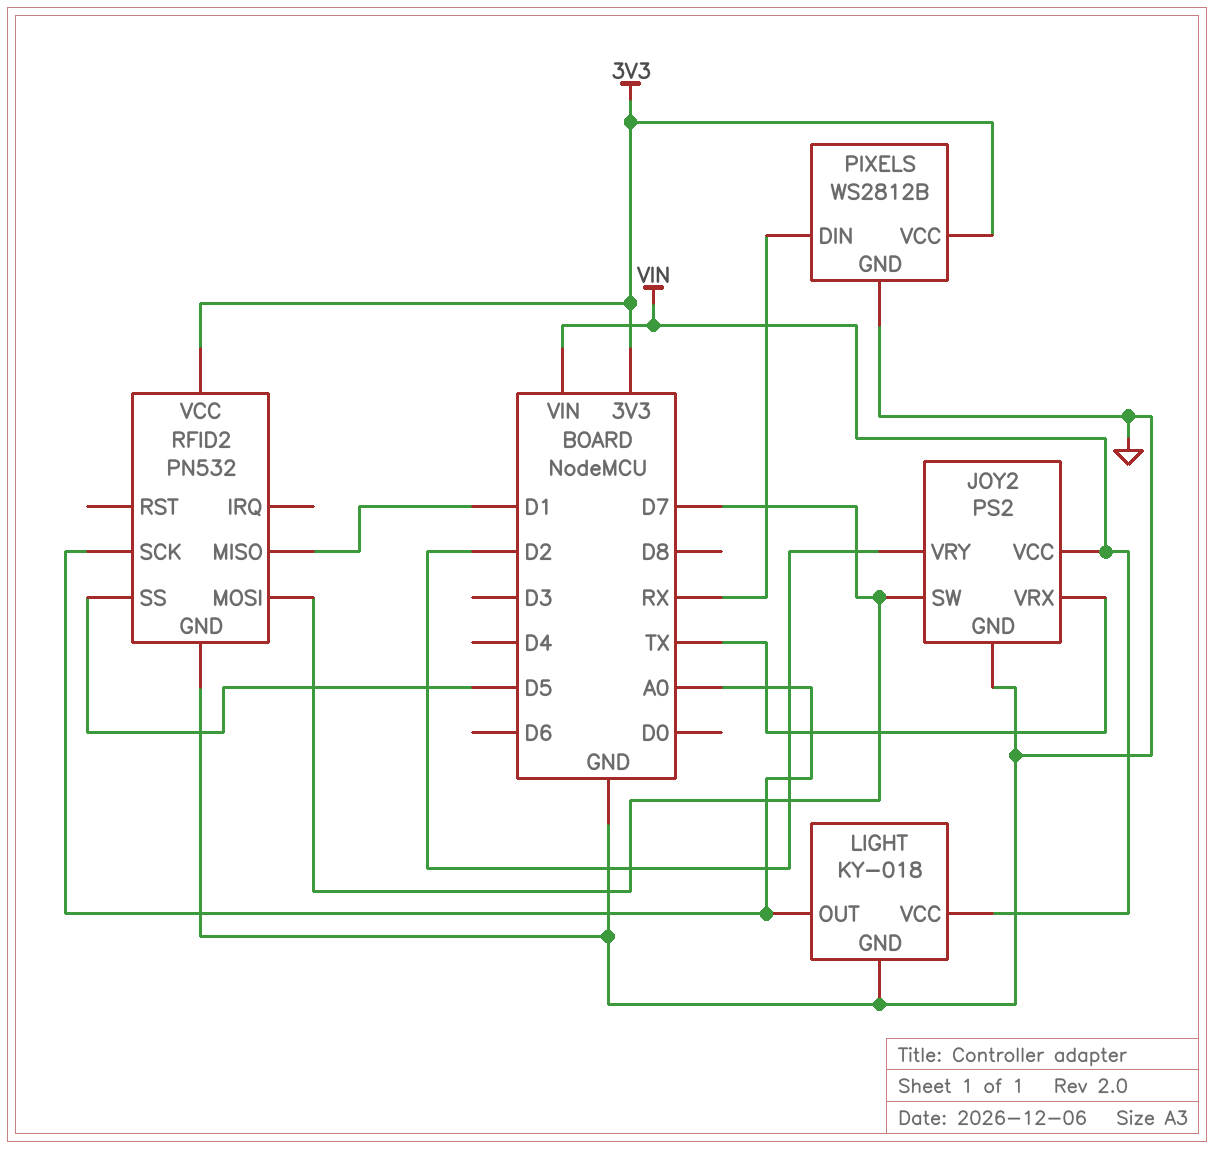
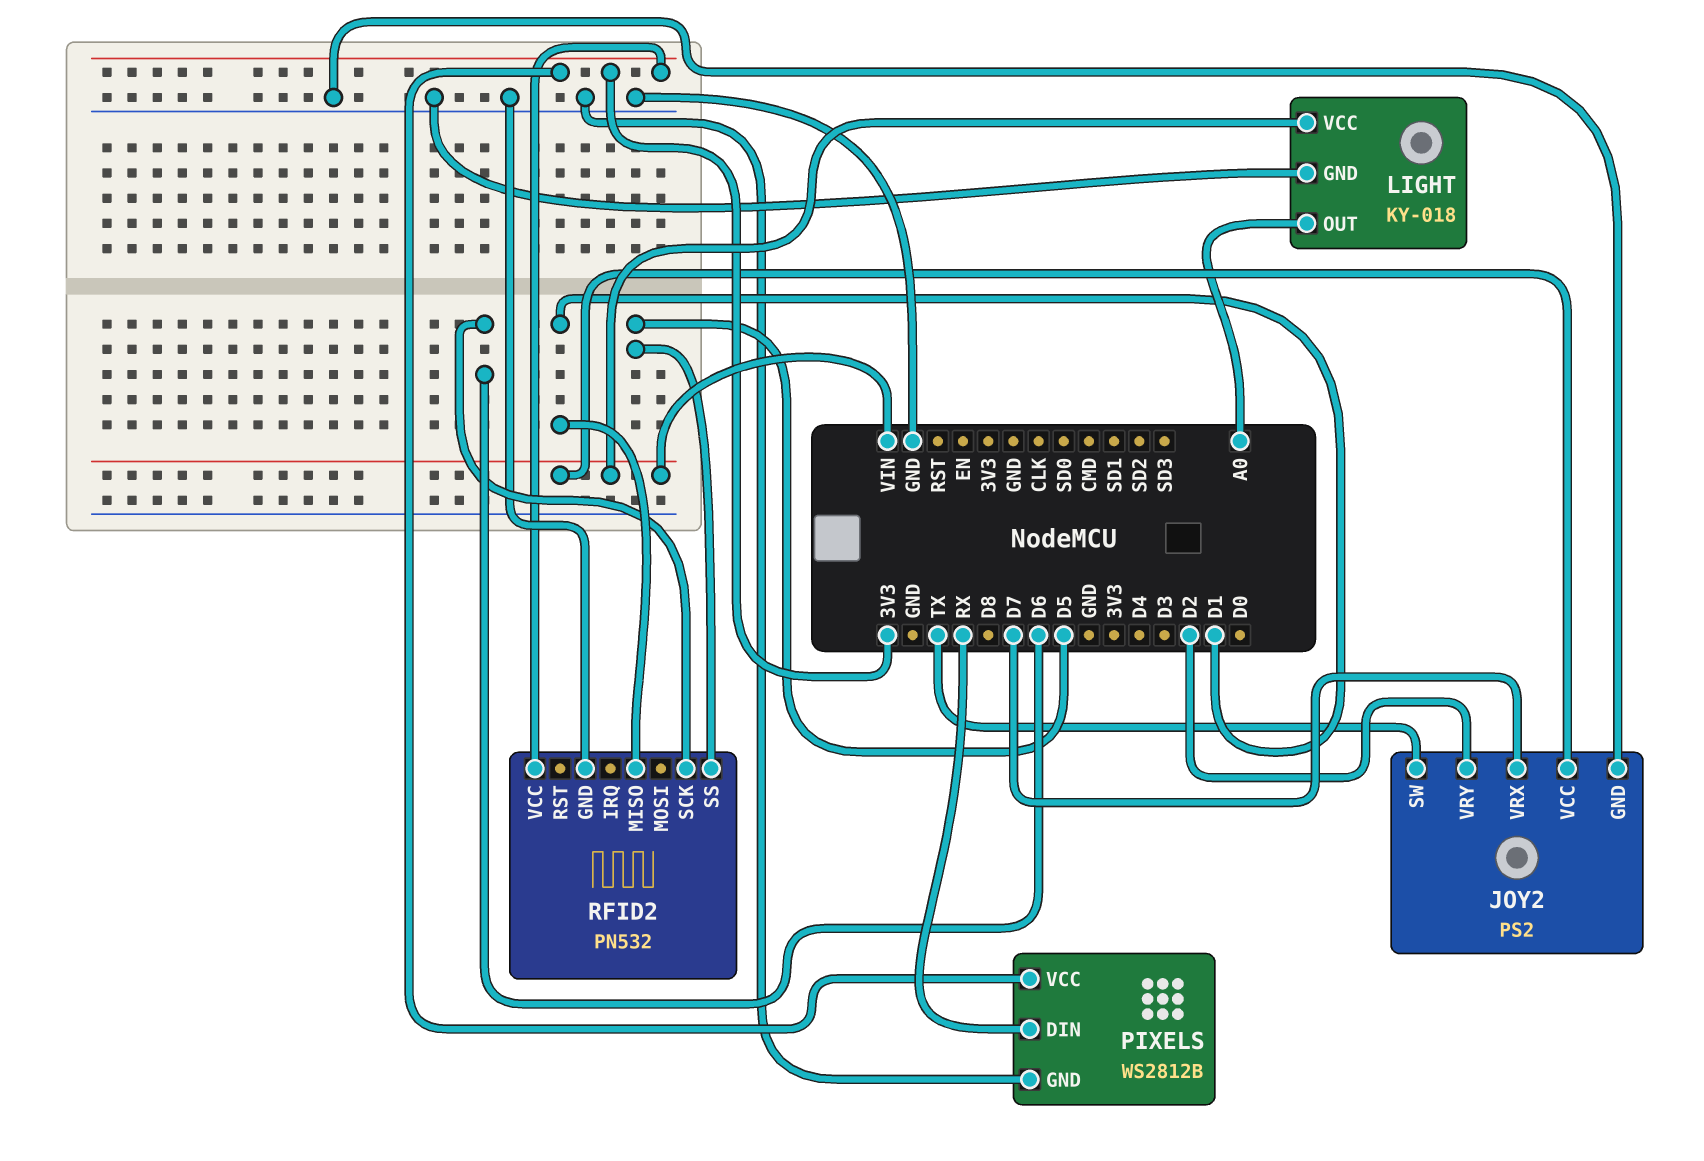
JOY2 pin SW: D7 -> TX
JOY2 pin VRX: TX -> D7
RFID2 pin MOSI: D7 -> none
RFID2 pin SCK: A0 -> D6

